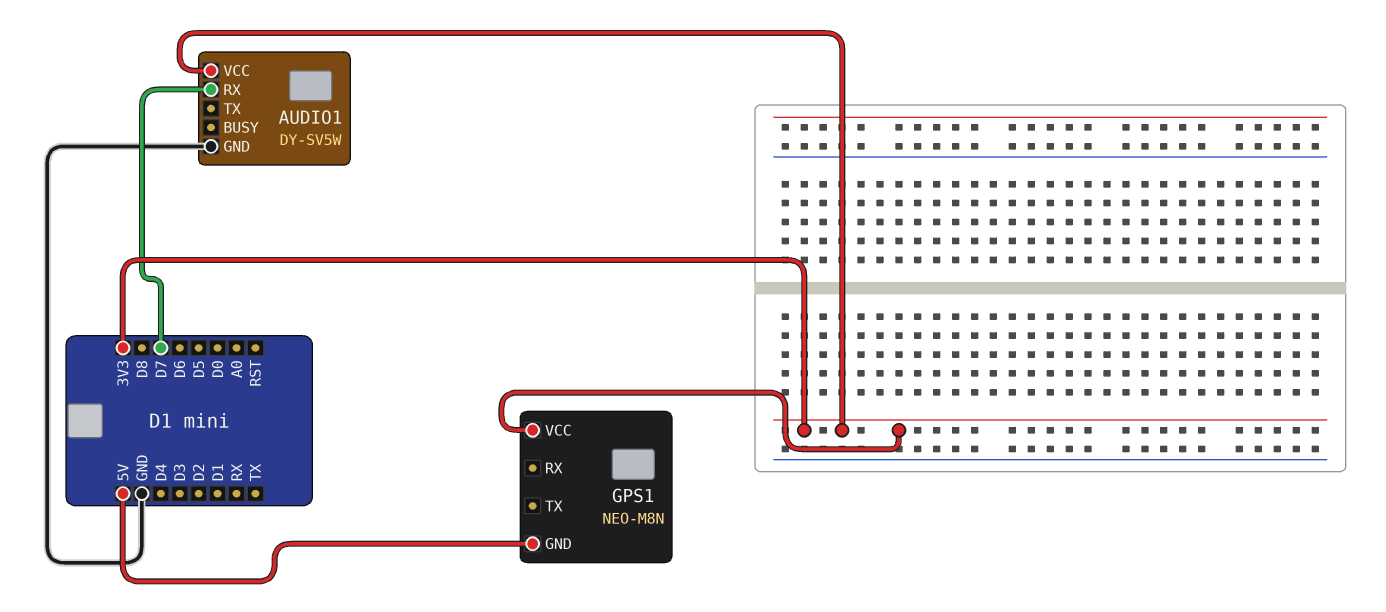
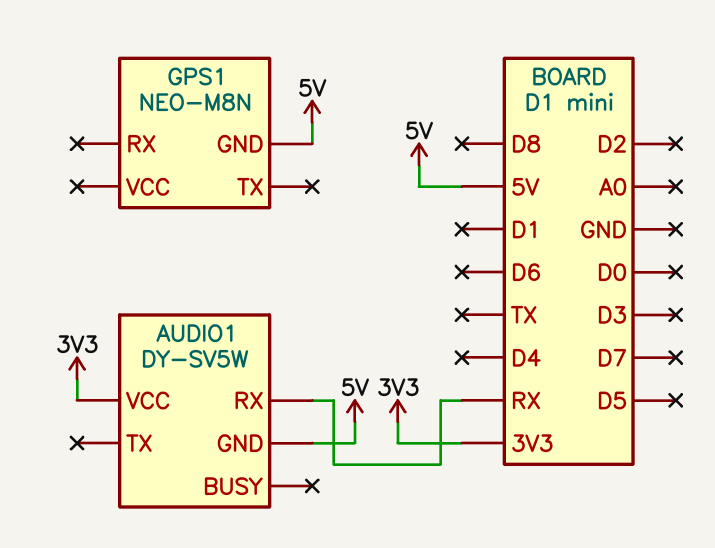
AUDIO1 pin GND: GND -> 5V
AUDIO1 pin RX: D7 -> RX
GPS1 pin VCC: 3V3 -> none

